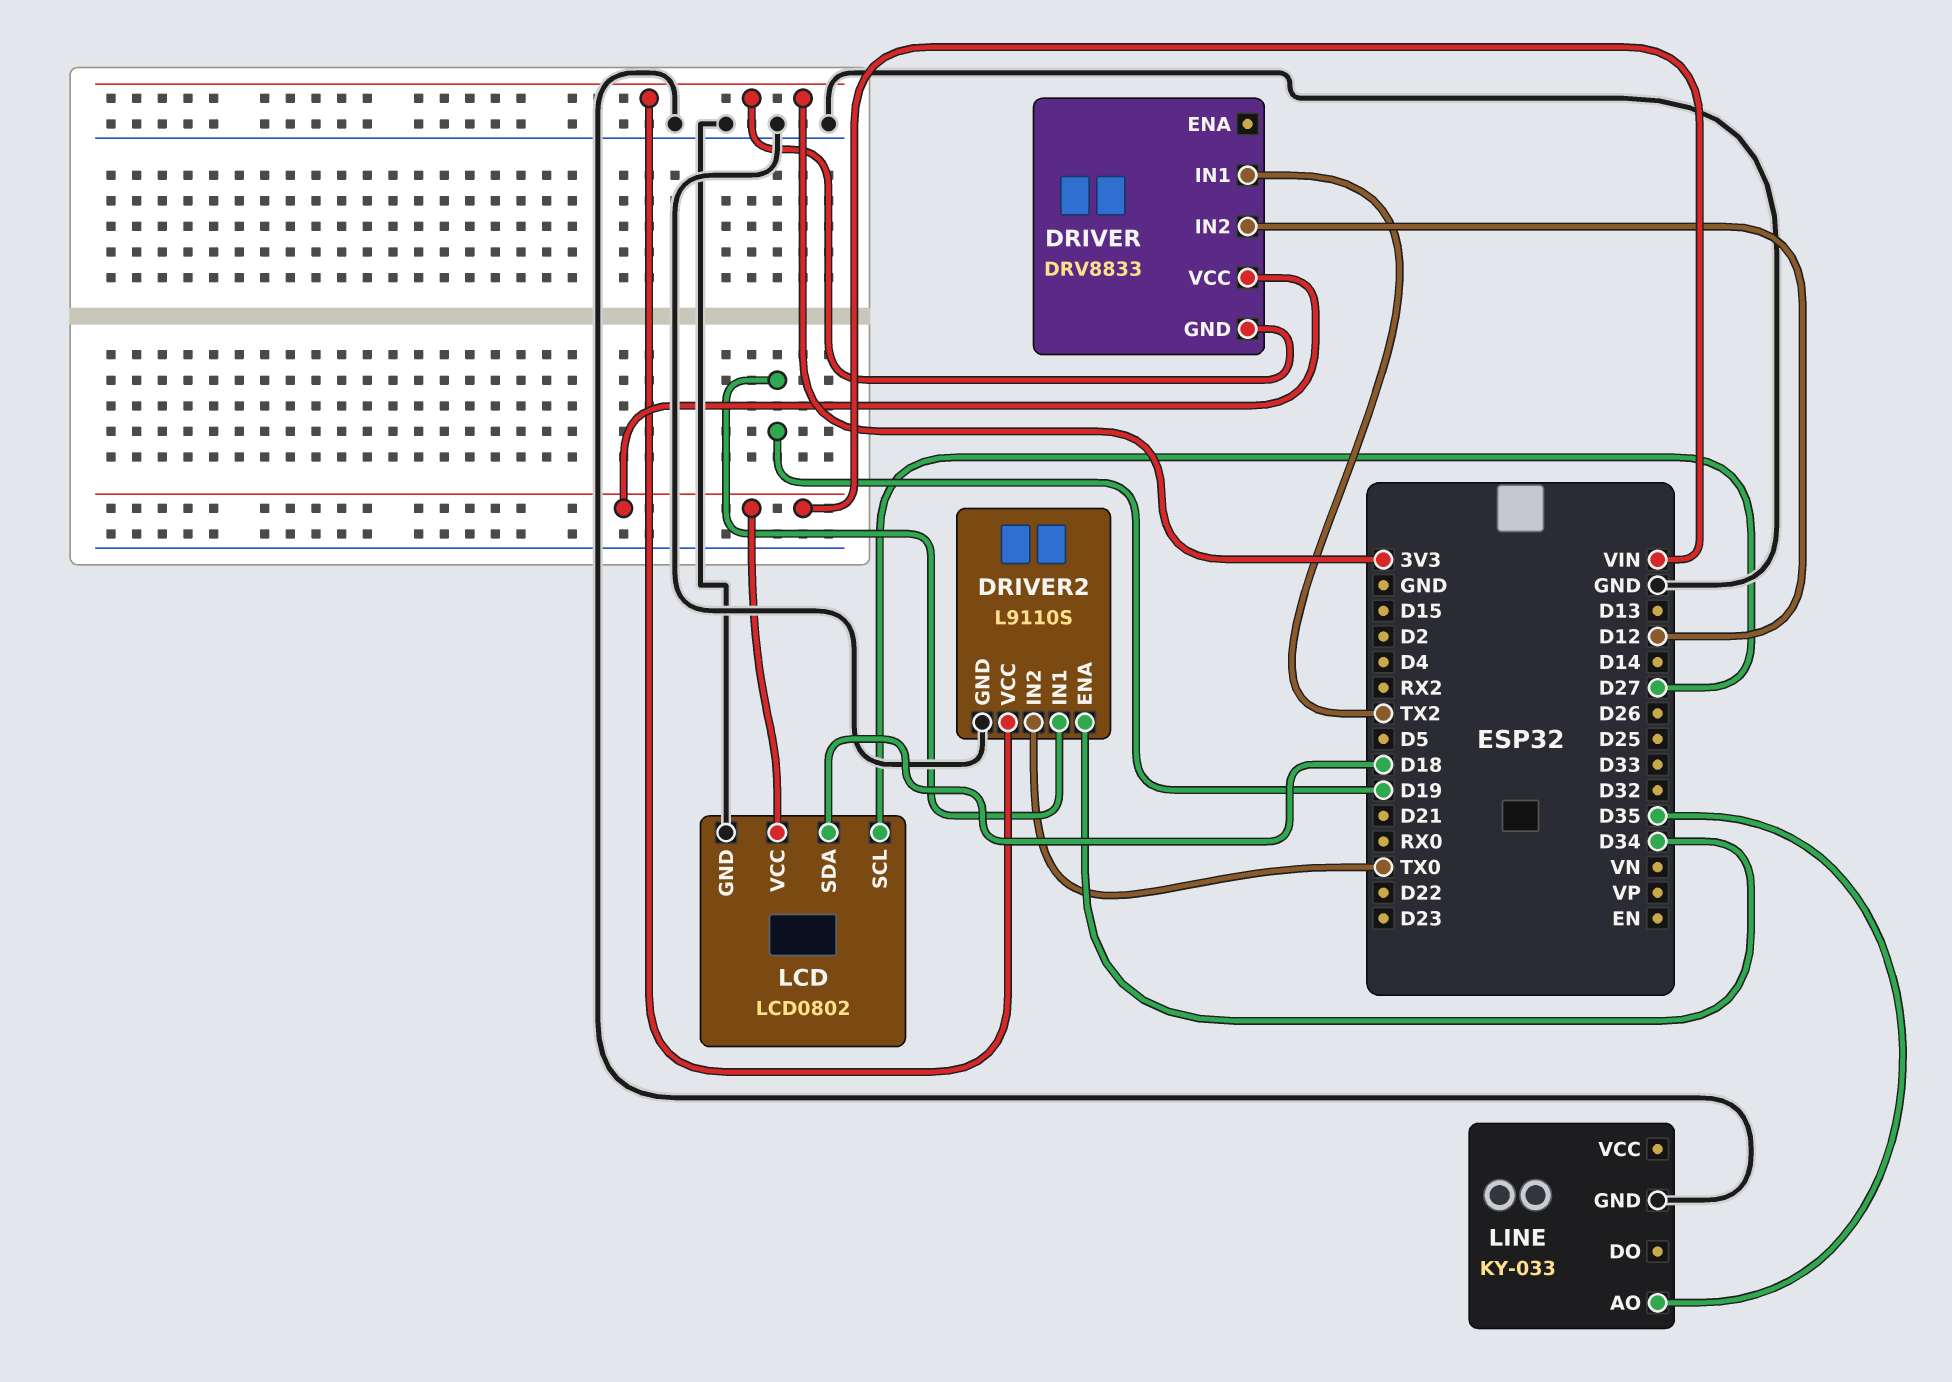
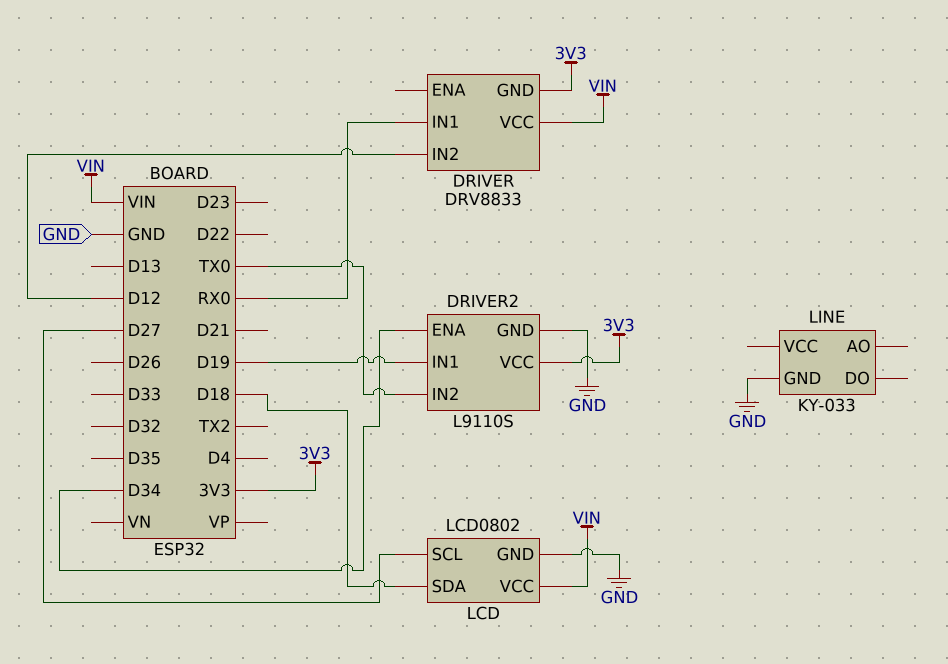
DRIVER pin IN1: TX2 -> RX0
LINE pin AO: D35 -> none

